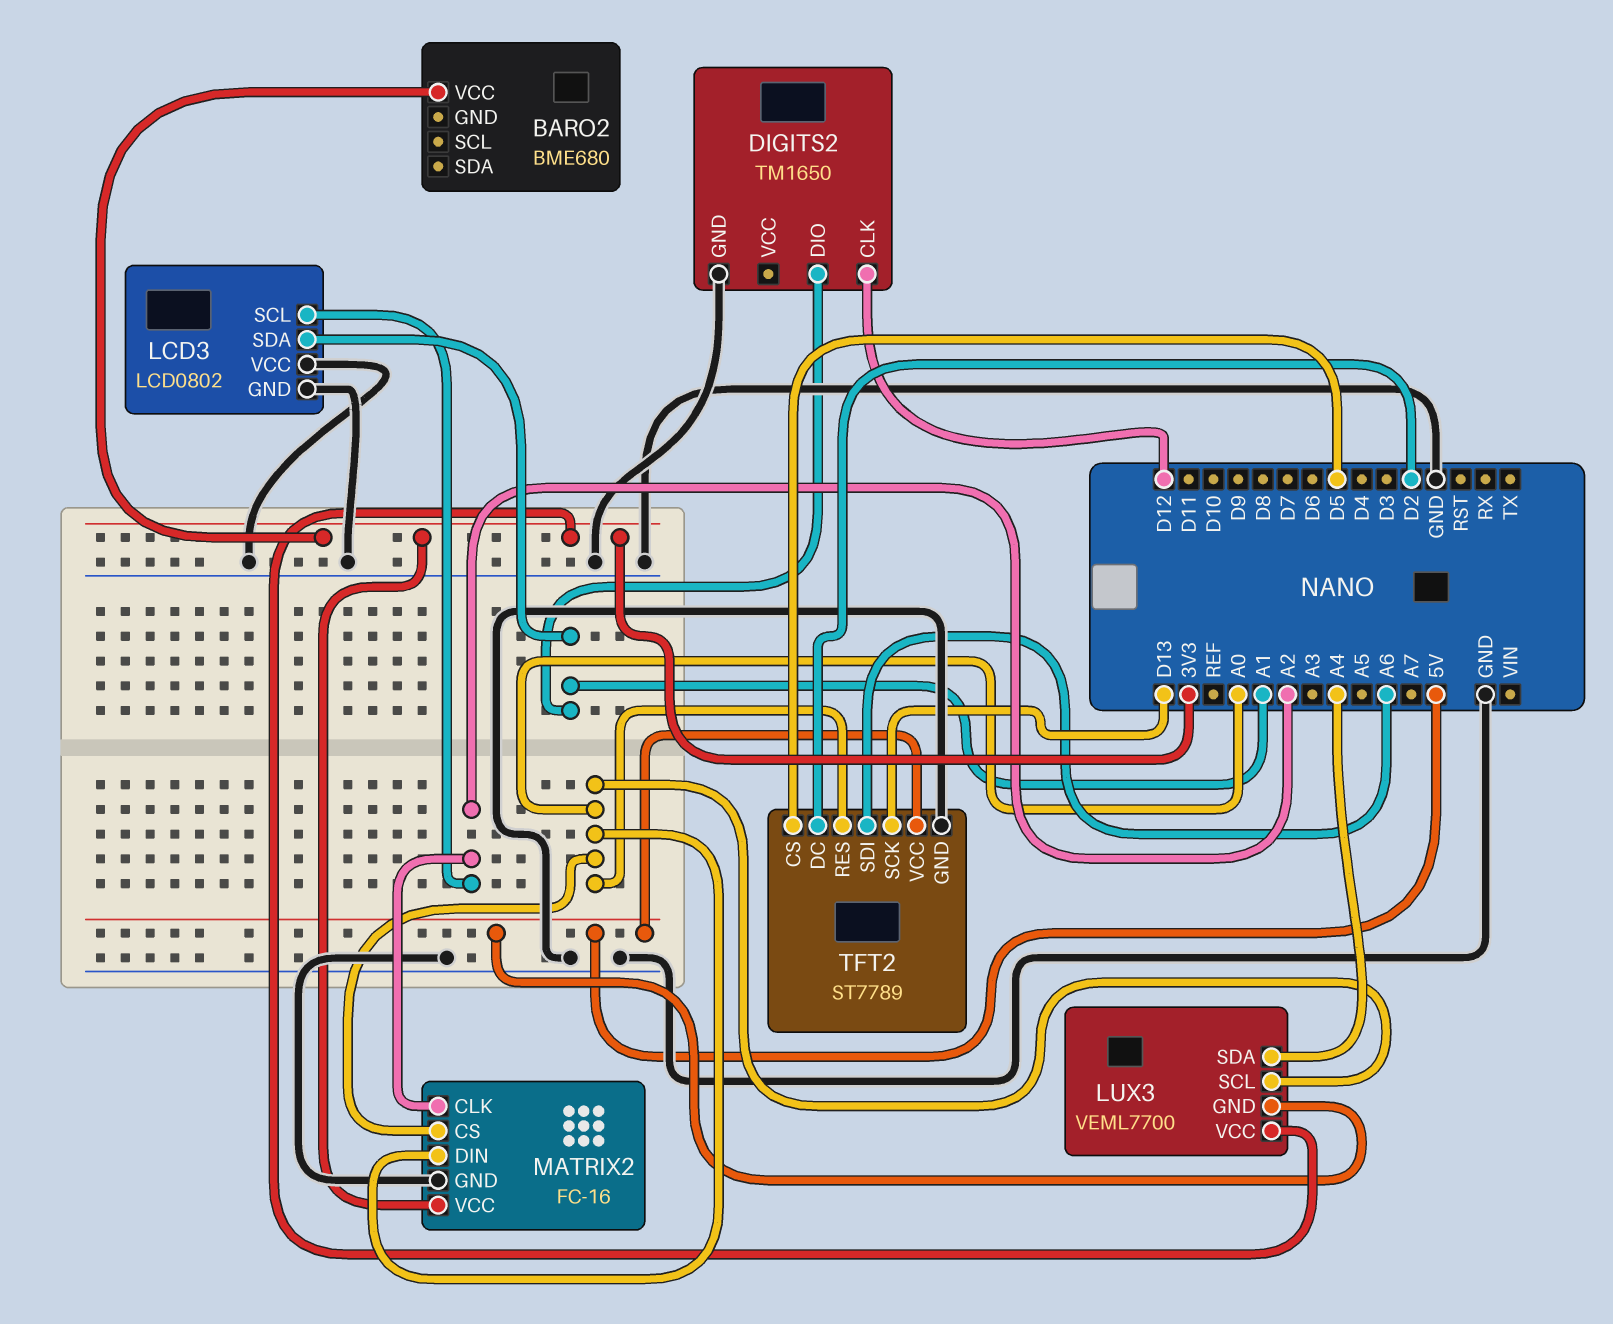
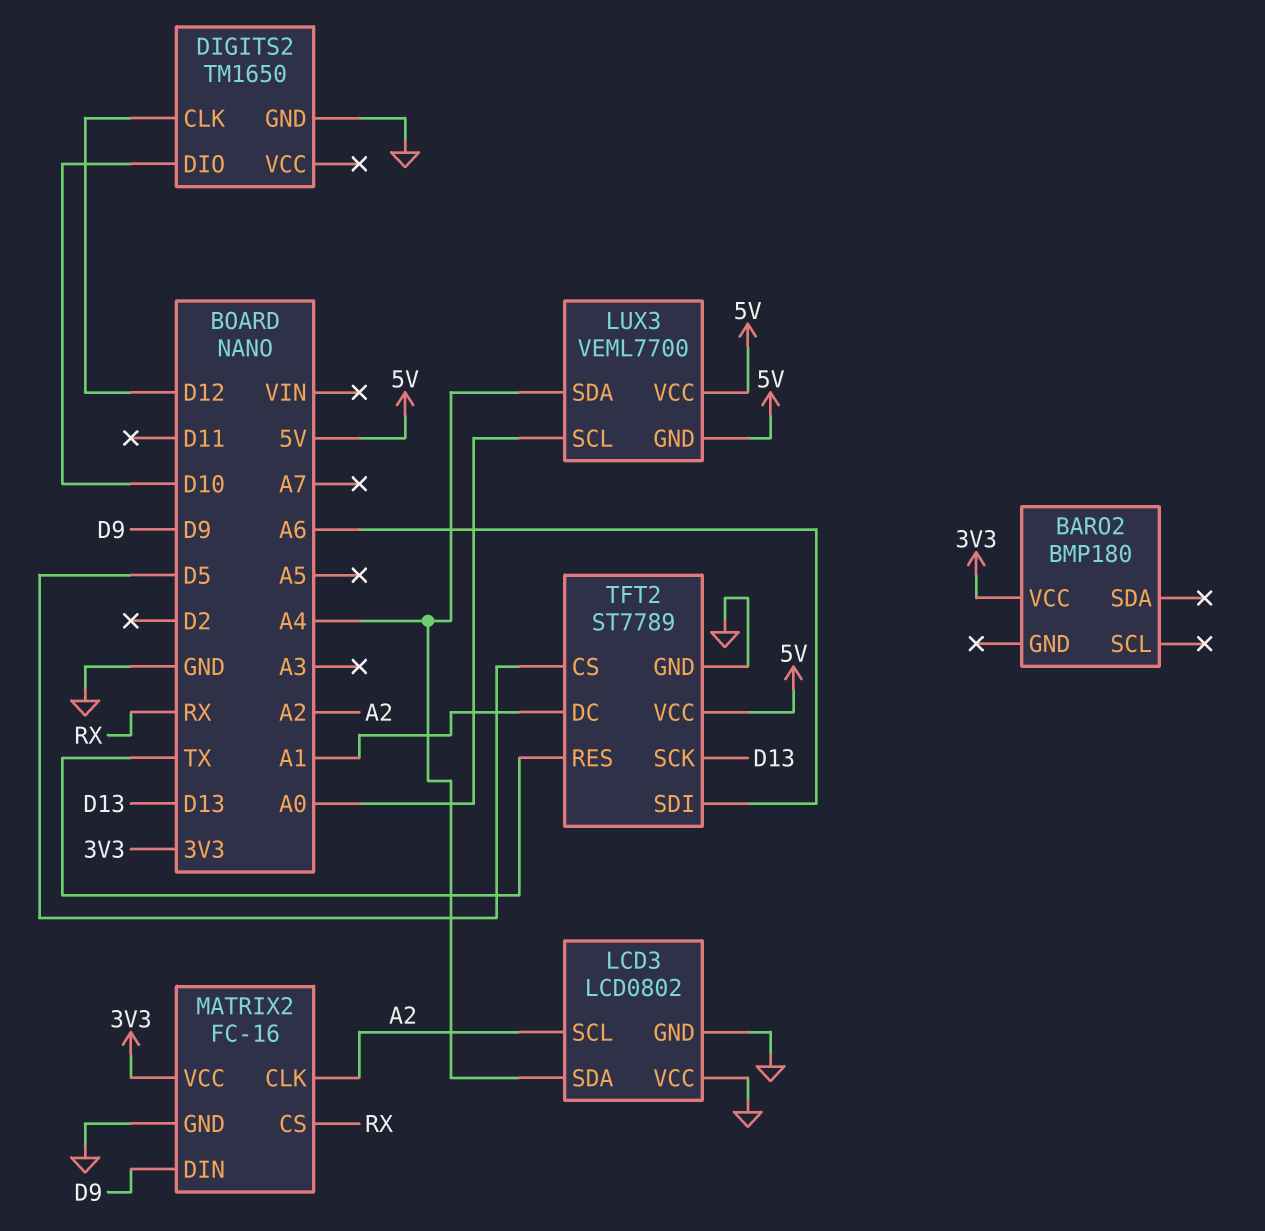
BARO2: BME680 -> BMP180
DIGITS2 pin DIO: A1 -> D10
LCD3 pin SDA: A1 -> A4
LUX3 pin VCC: 3V3 -> 5V
MATRIX2 pin CS: A0 -> RX
MATRIX2 pin DIN: A0 -> D9
TFT2 pin DC: D2 -> A1
TFT2 pin RES: A0 -> TX

